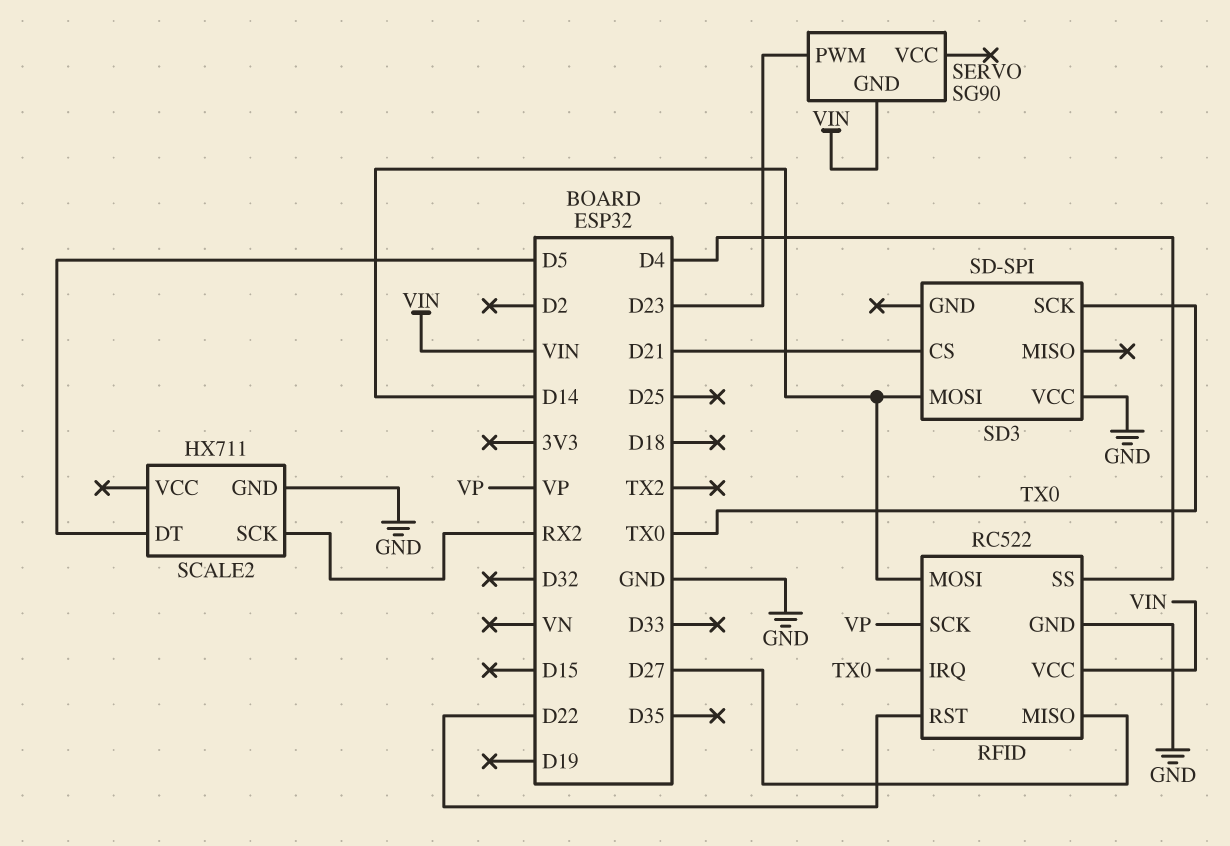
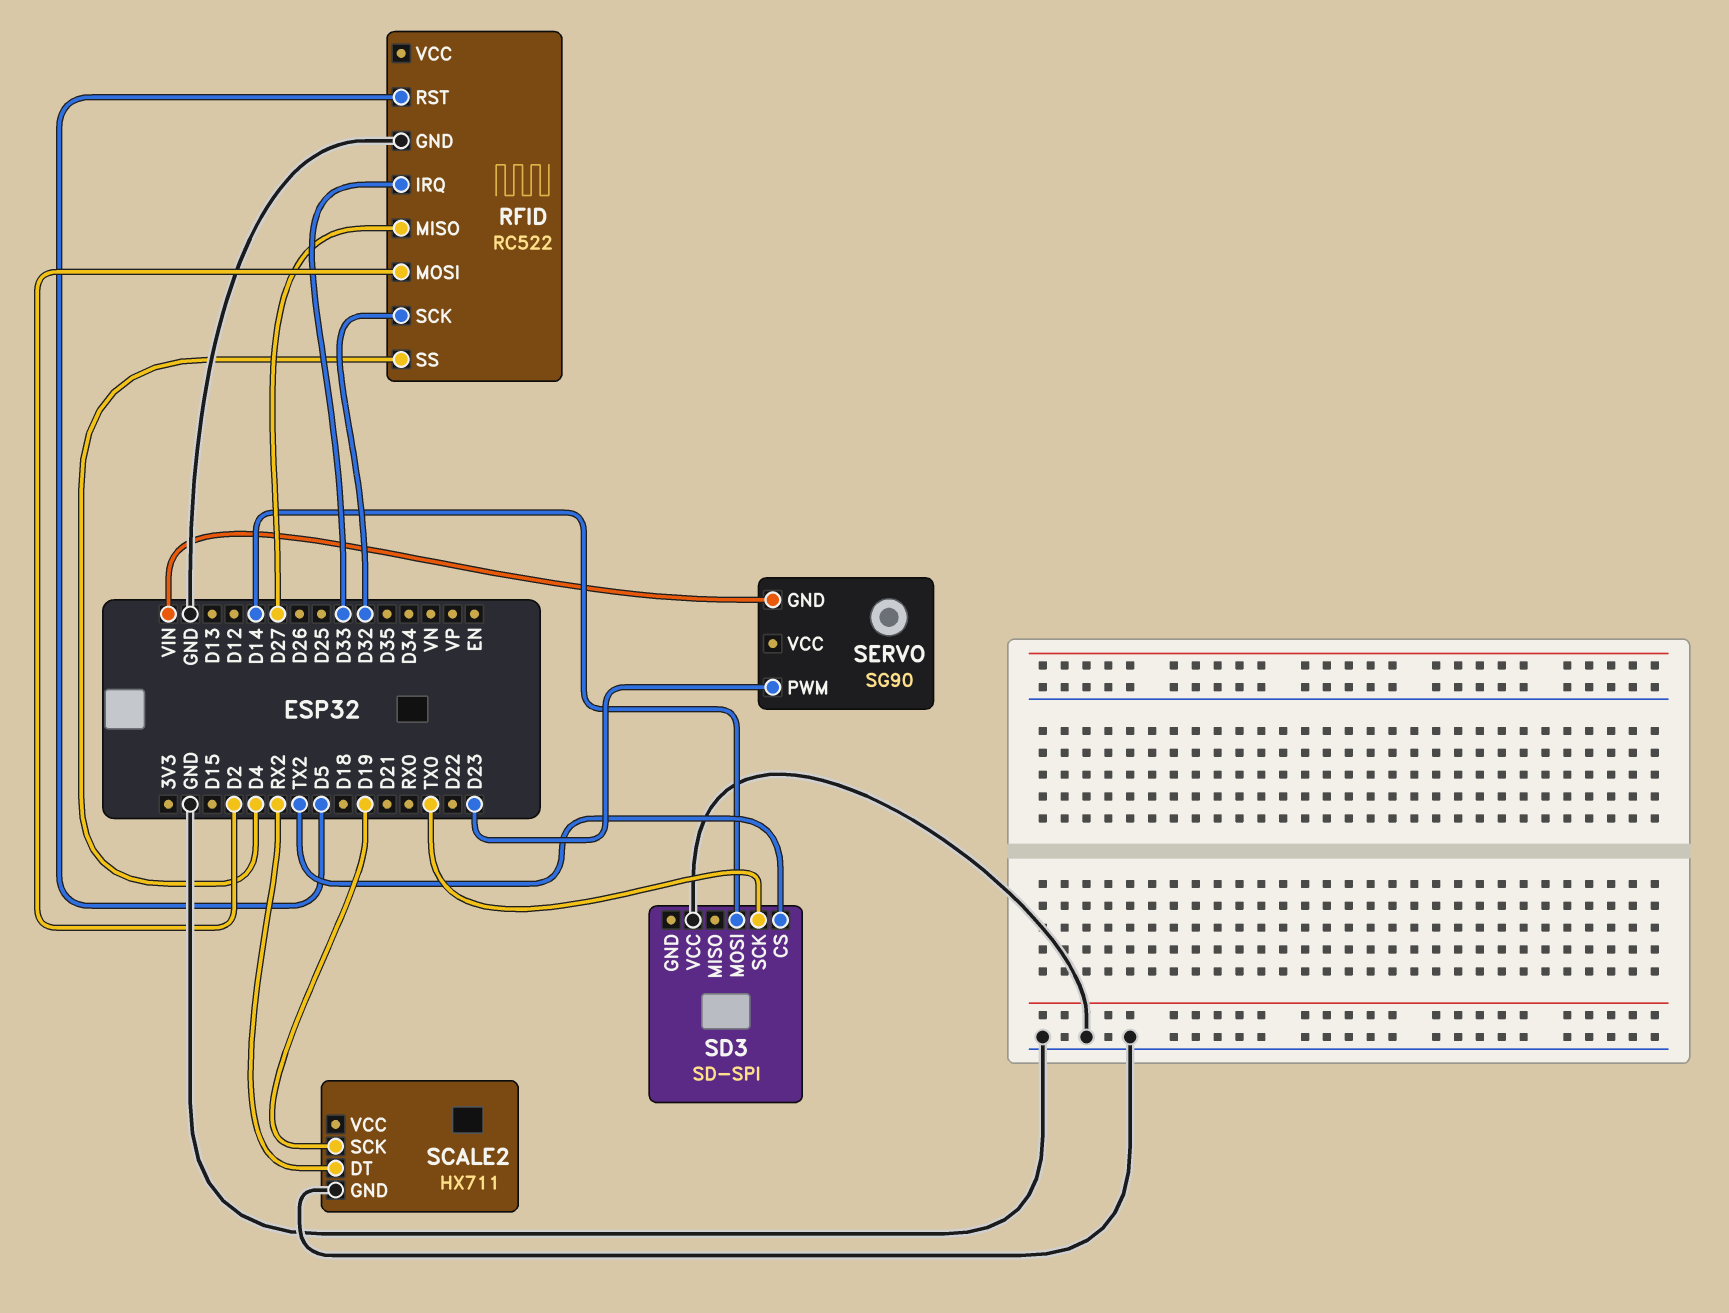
RFID pin IRQ: TX0 -> D33
RFID pin MOSI: D14 -> D2
RFID pin RST: D22 -> D5
RFID pin SCK: VP -> D32
RFID pin VCC: VIN -> none
SCALE2 pin DT: D5 -> RX2
SCALE2 pin SCK: RX2 -> D19
SD3 pin CS: D21 -> TX2

